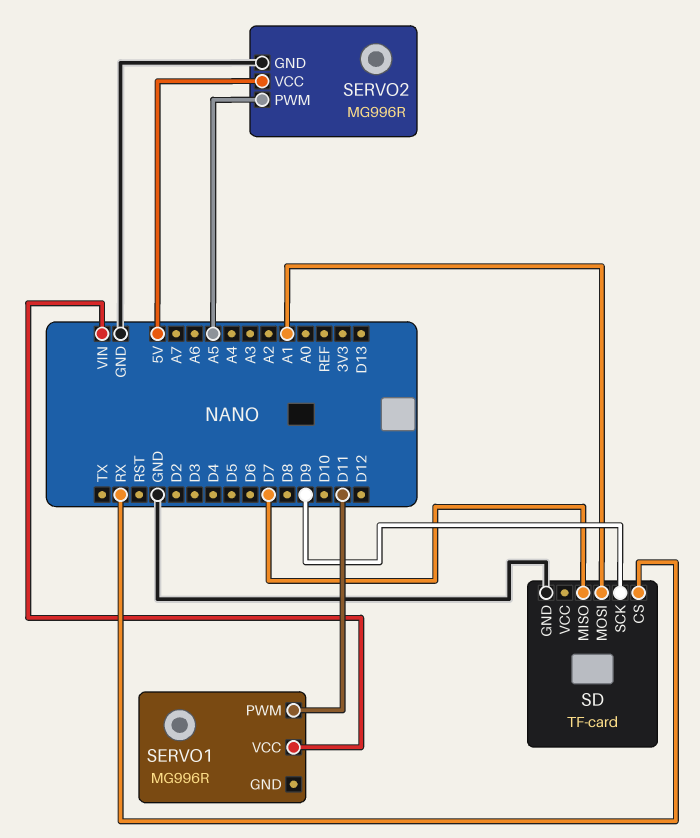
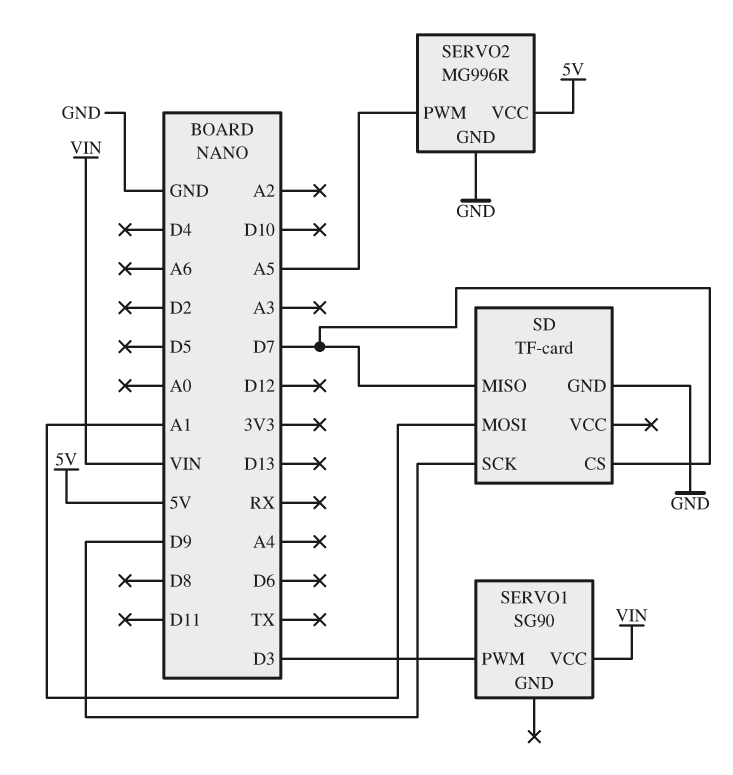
SD pin CS: RX -> D7
SERVO1: MG996R -> SG90
SERVO1 pin PWM: D11 -> D3

